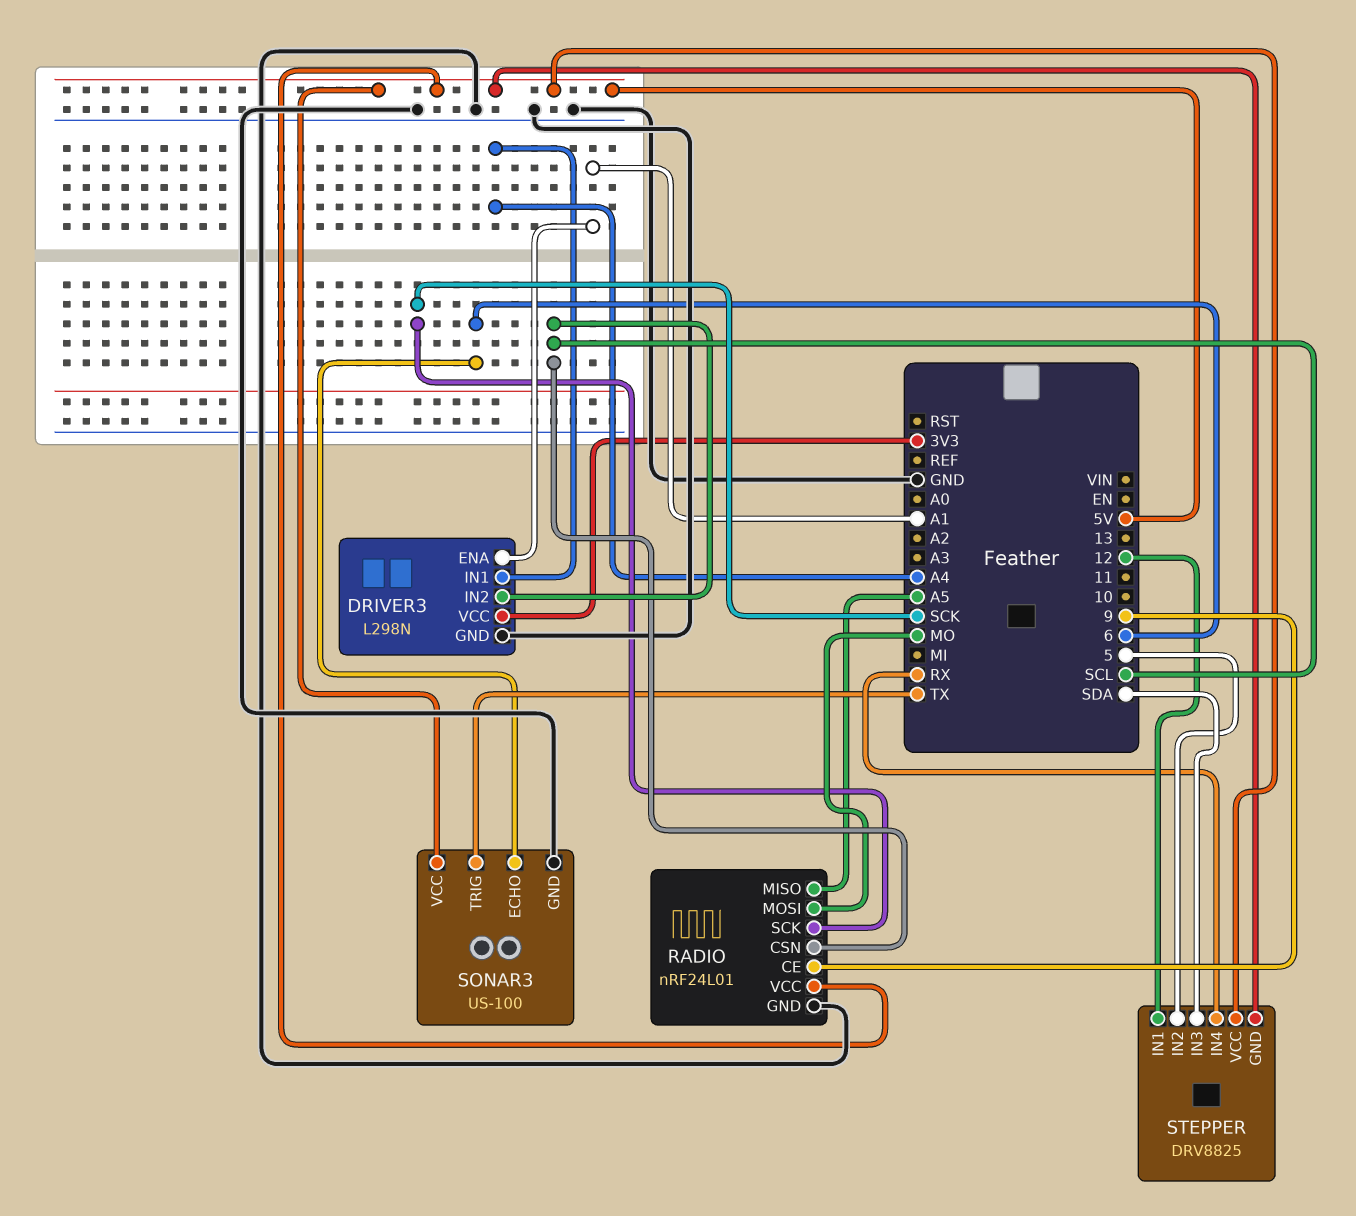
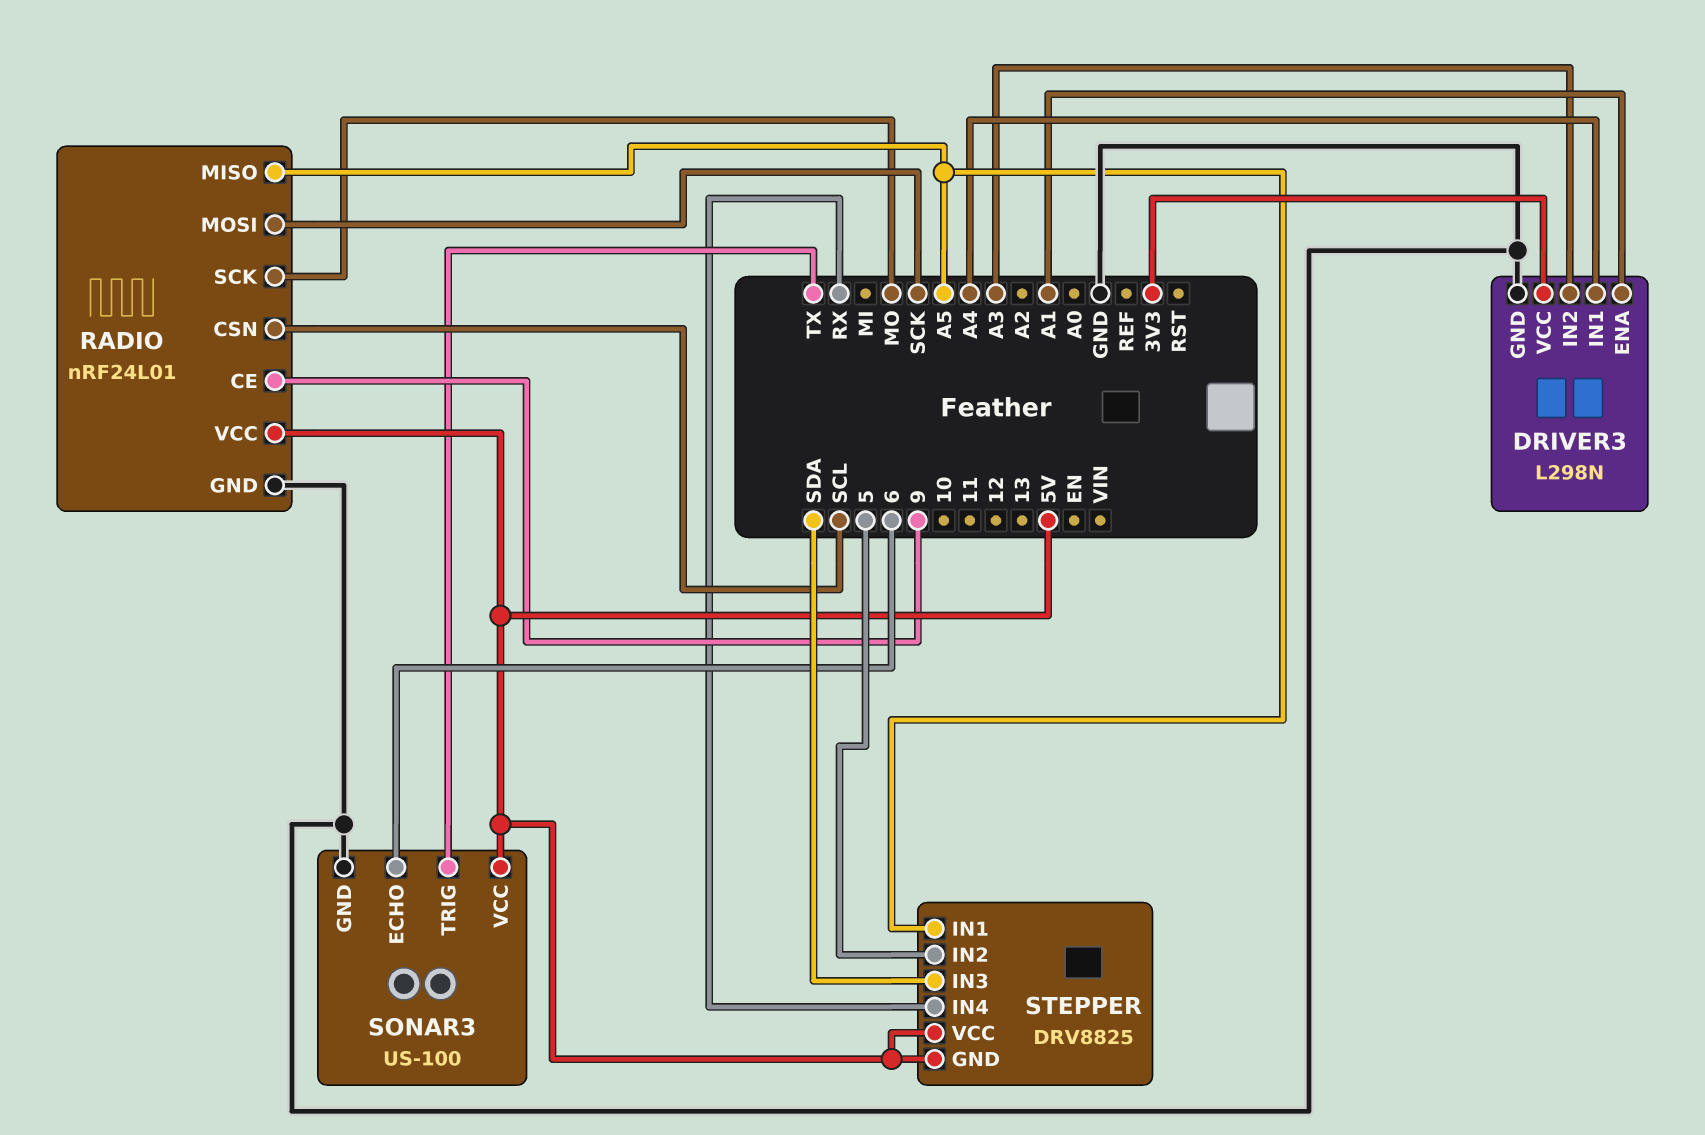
DRIVER3 pin IN2: SCL -> A3
RADIO pin MOSI: MO -> SCK
RADIO pin SCK: SCK -> MO
STEPPER pin IN1: 12 -> A5

